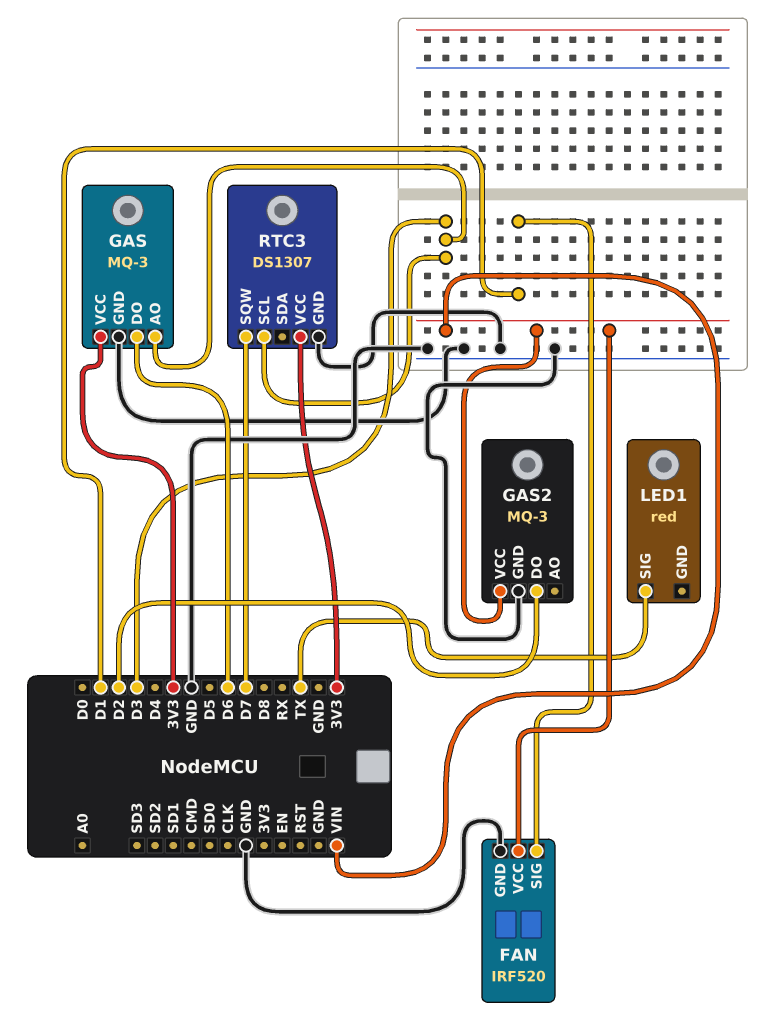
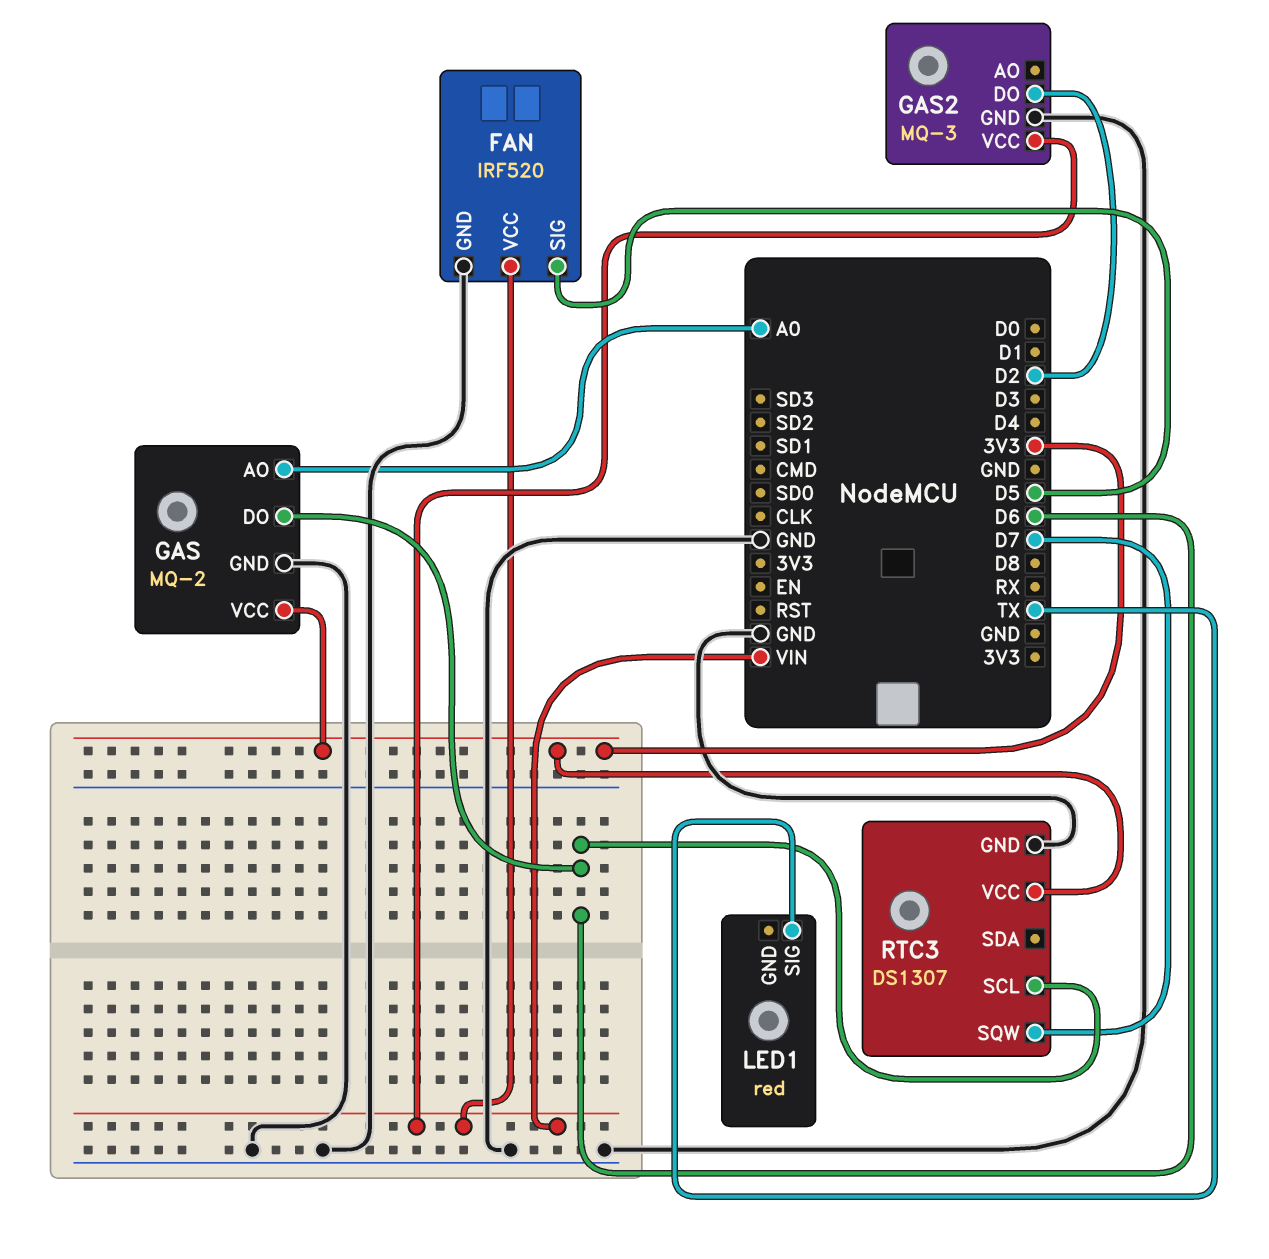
FAN pin SIG: D1 -> D5
GAS: MQ-3 -> MQ-2
GAS pin AO: D3 -> A0
RTC3 pin SCL: D3 -> D6

